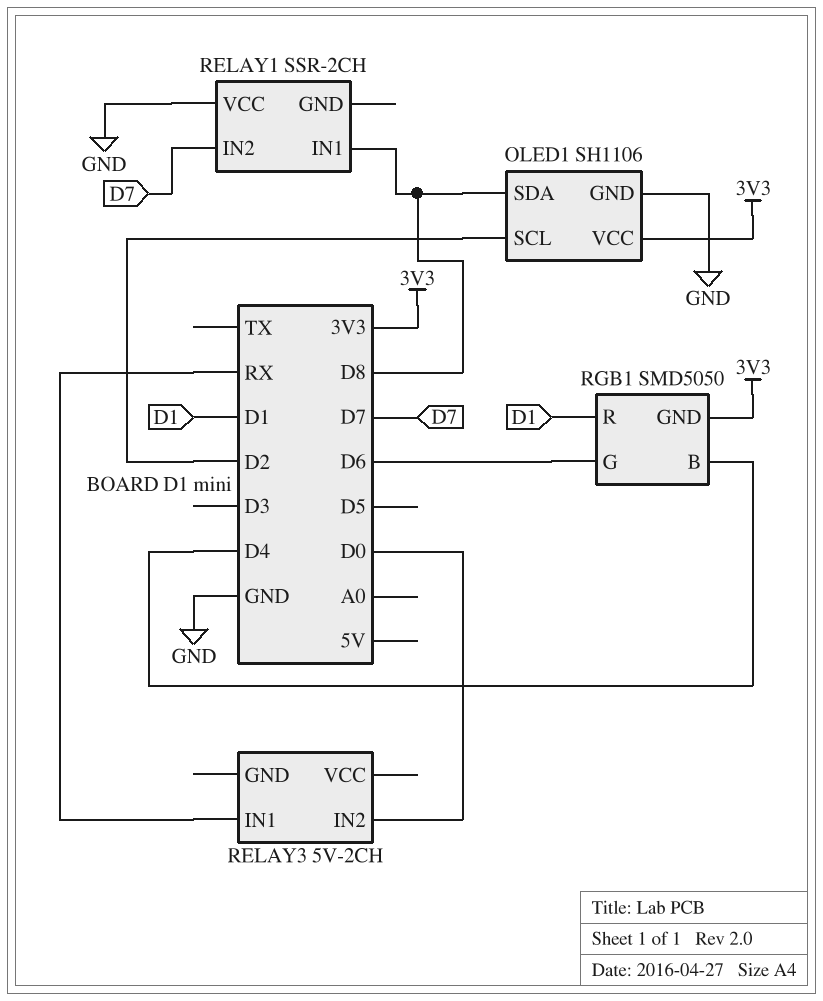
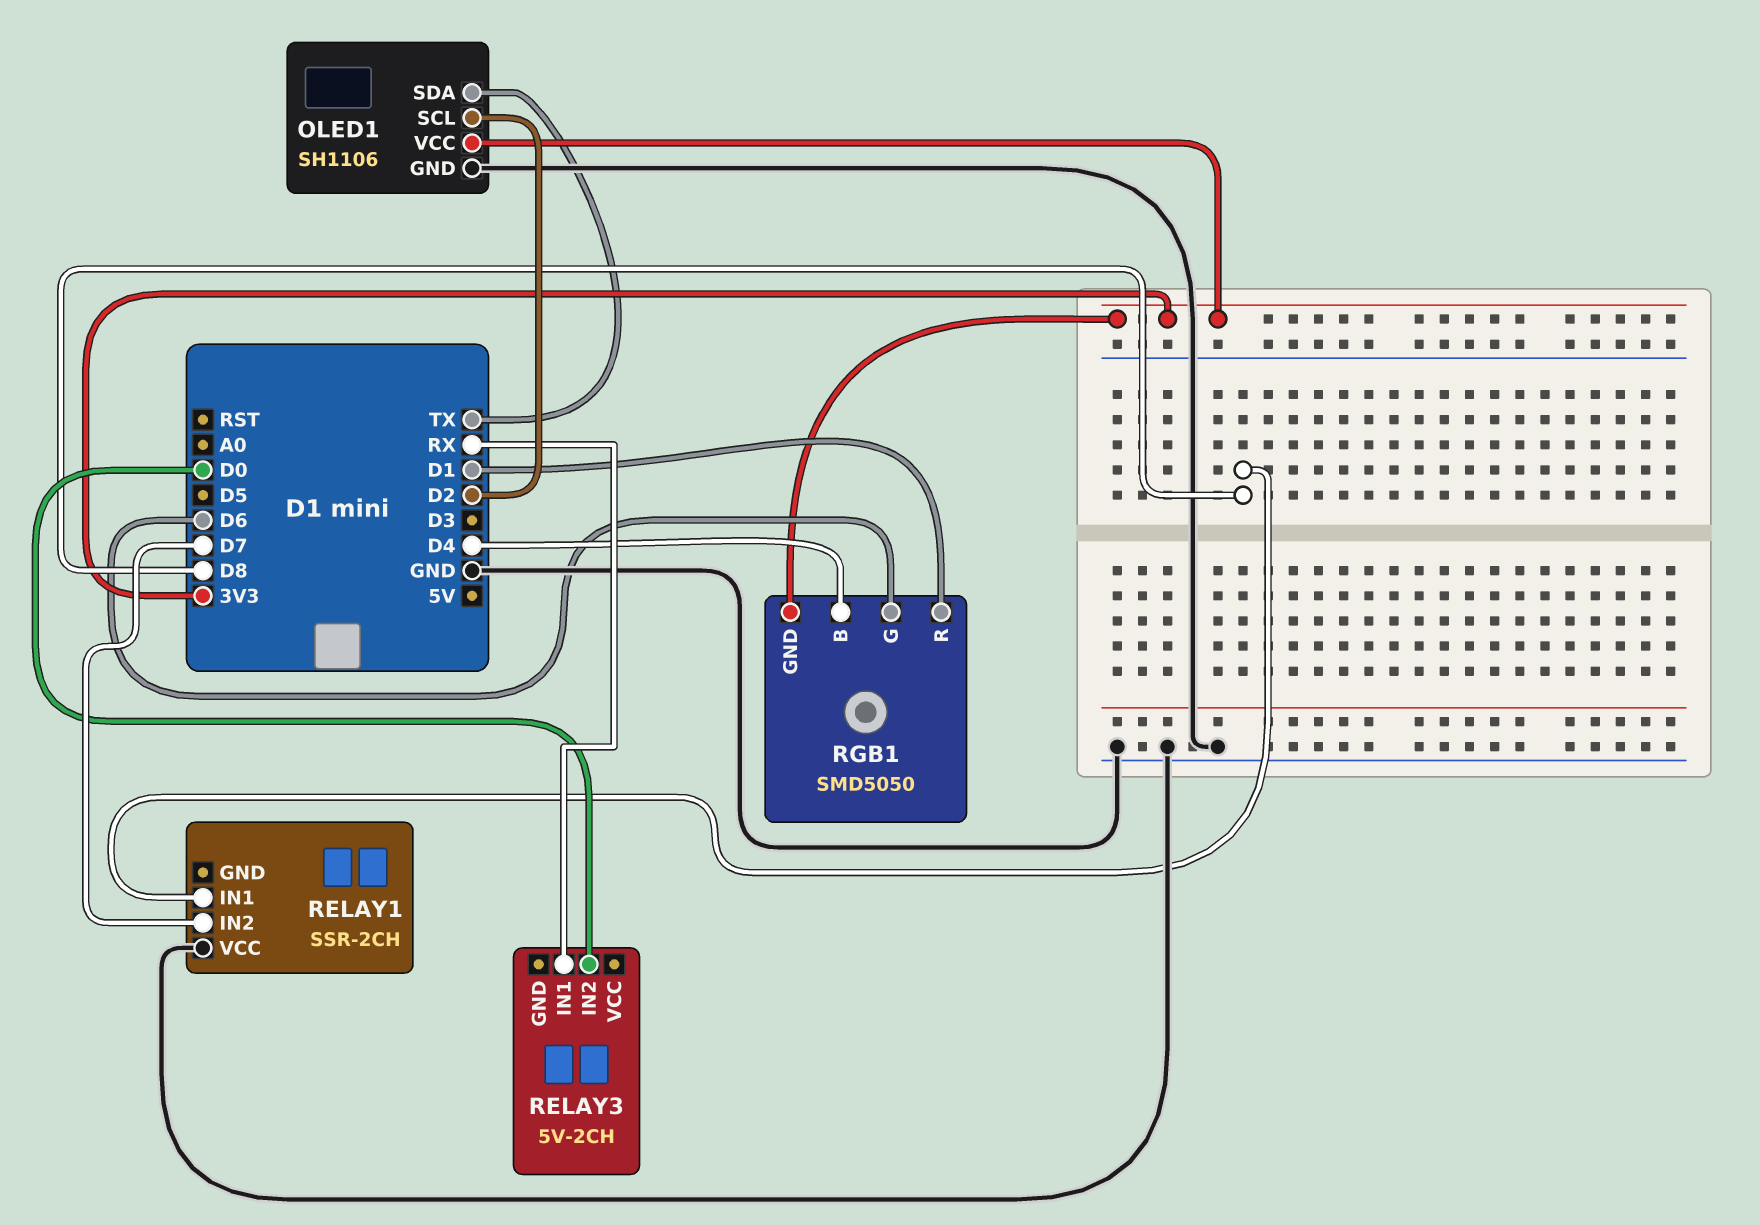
OLED1 pin SDA: D8 -> TX

